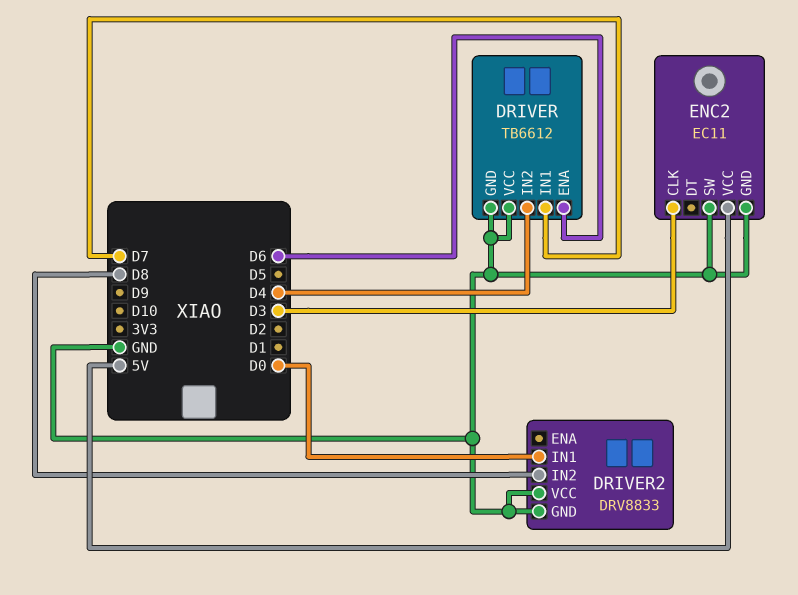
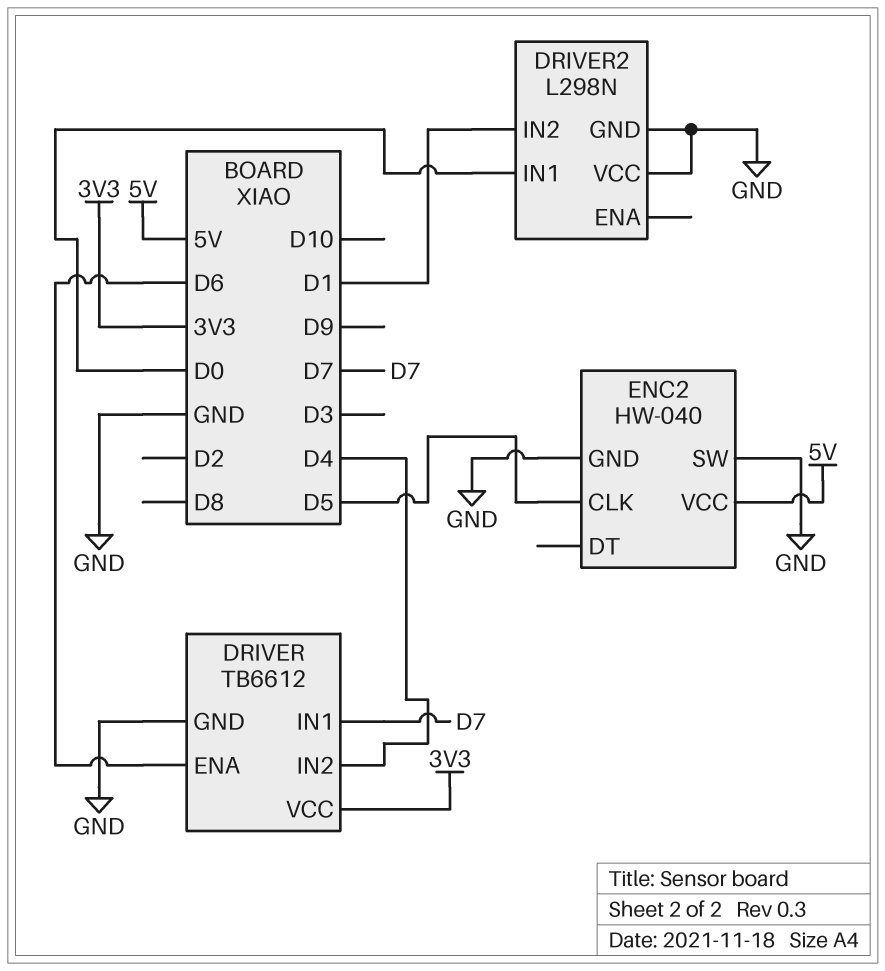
DRIVER pin VCC: GND -> 3V3
DRIVER2: DRV8833 -> L298N
DRIVER2 pin IN2: D8 -> D1
ENC2: EC11 -> HW-040
ENC2 pin CLK: D3 -> D5

